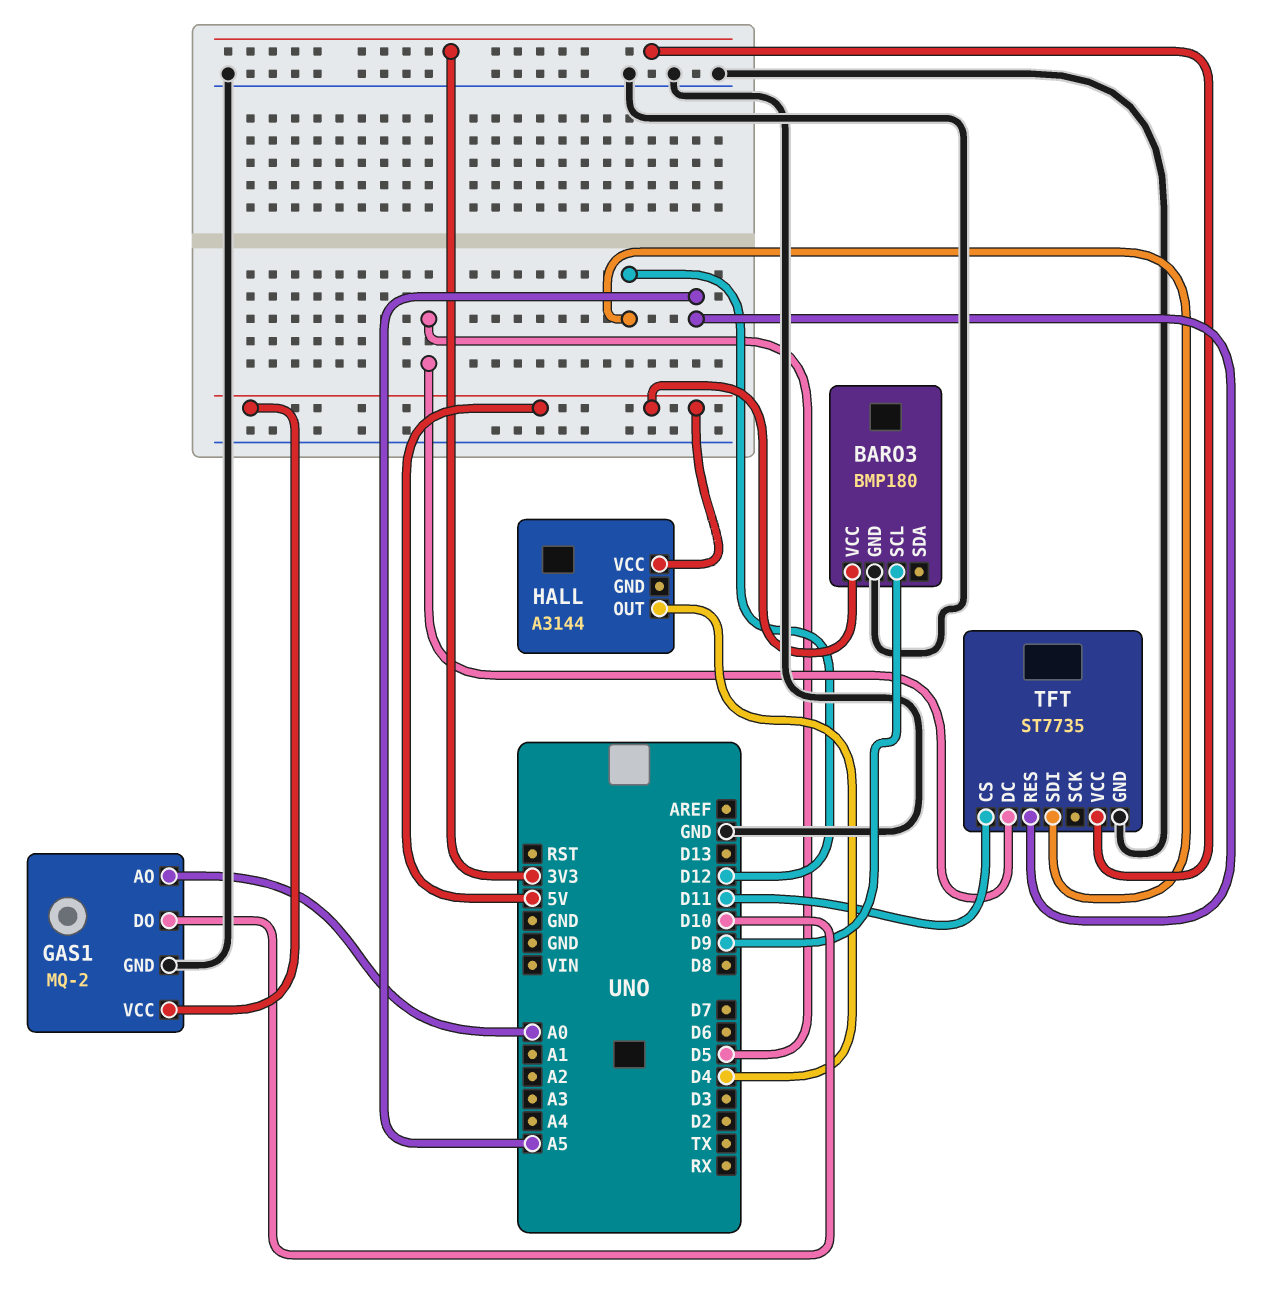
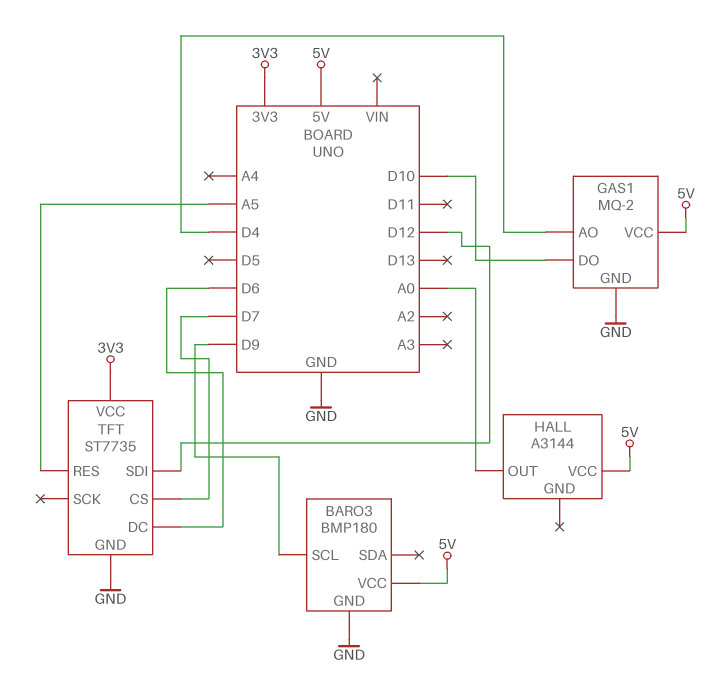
GAS1 pin AO: A0 -> D4
HALL pin OUT: D4 -> A0
TFT pin CS: D11 -> D7
TFT pin DC: D5 -> D6

